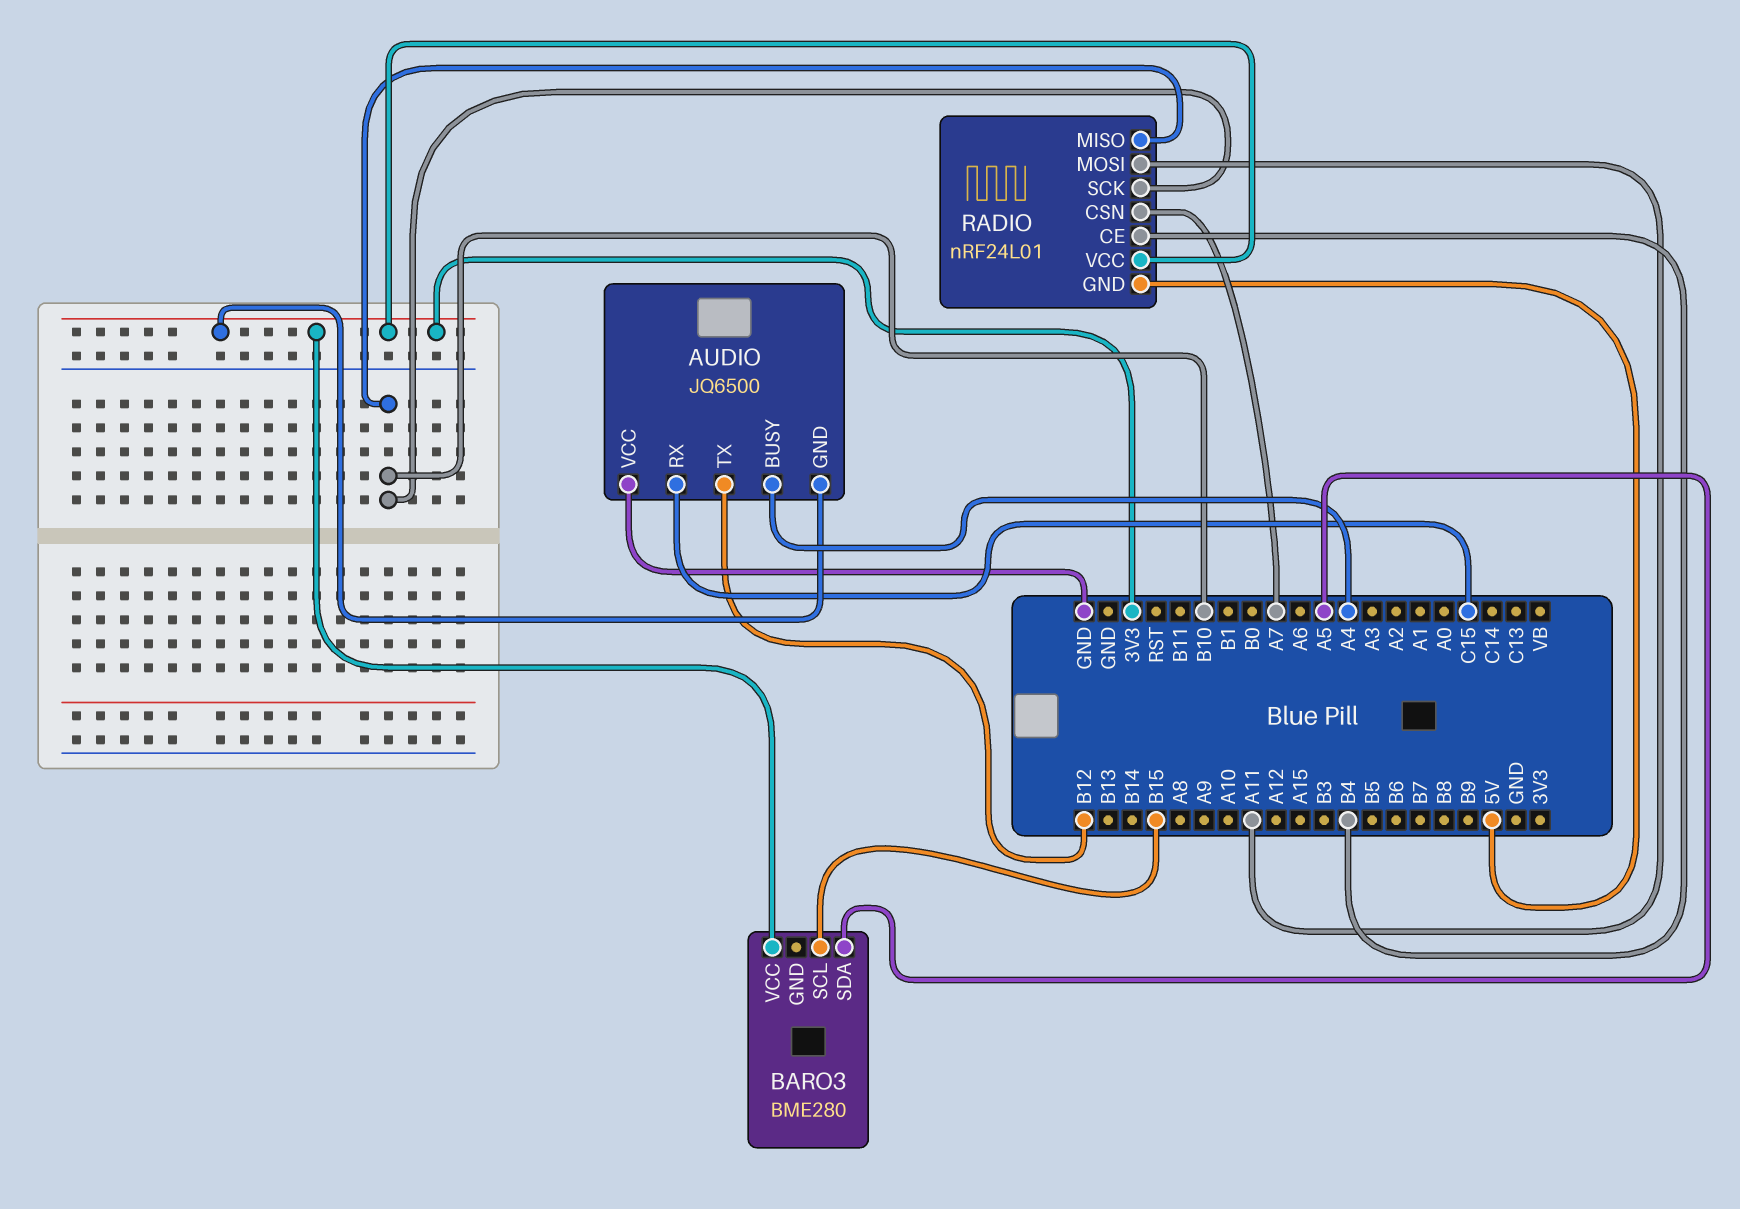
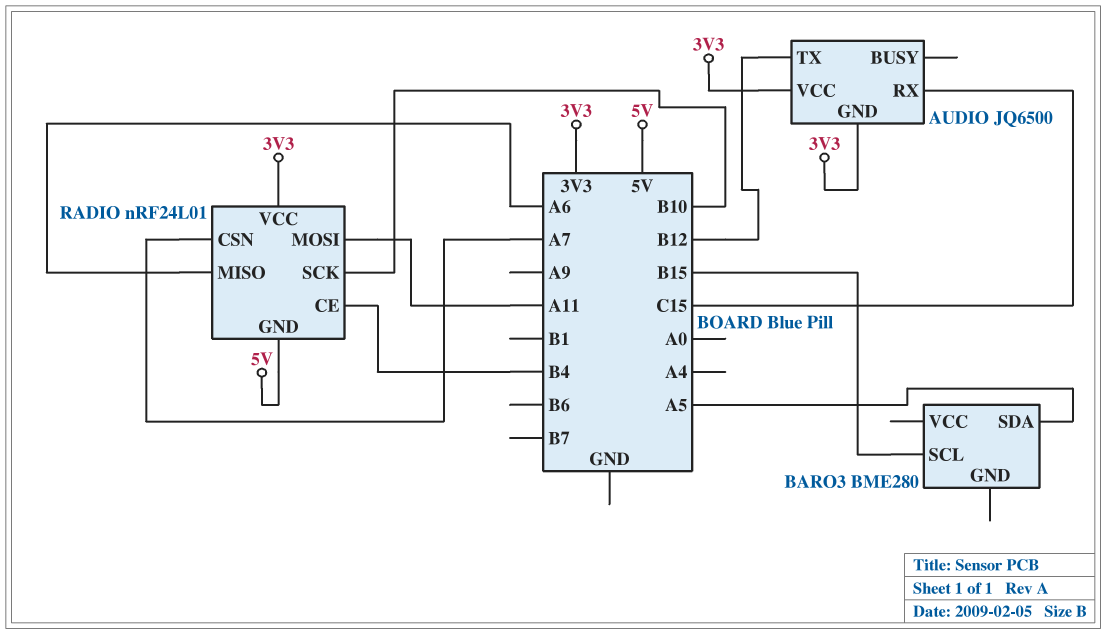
AUDIO pin BUSY: A4 -> none
AUDIO pin VCC: GND -> 3V3
BARO3 pin VCC: 3V3 -> none
RADIO pin MISO: B10 -> A6

